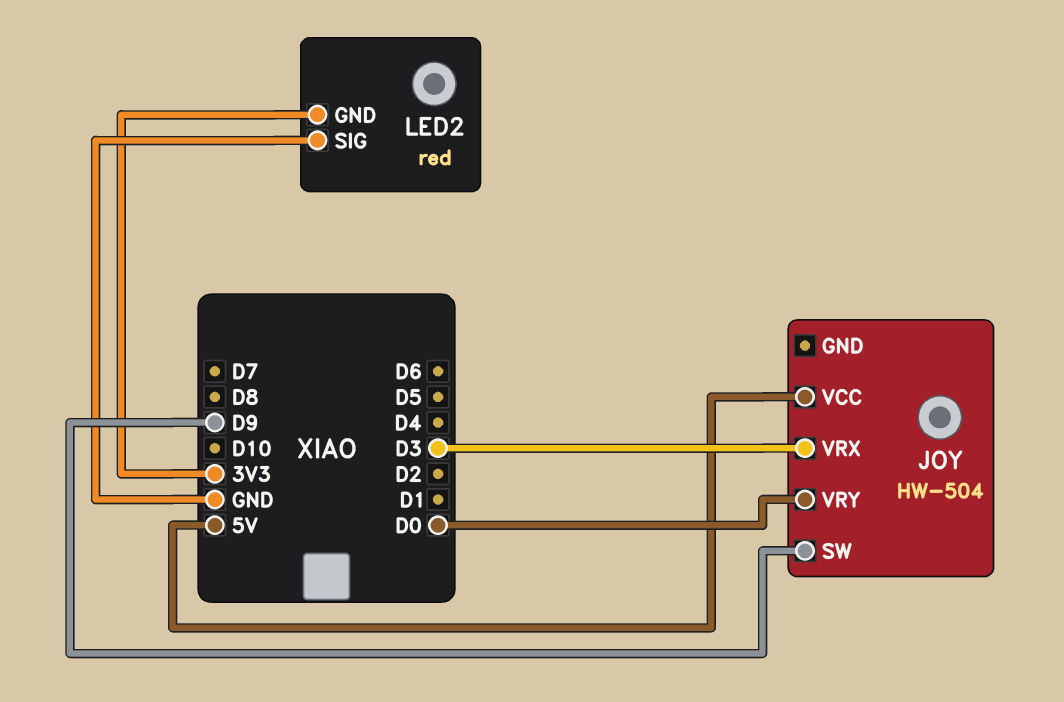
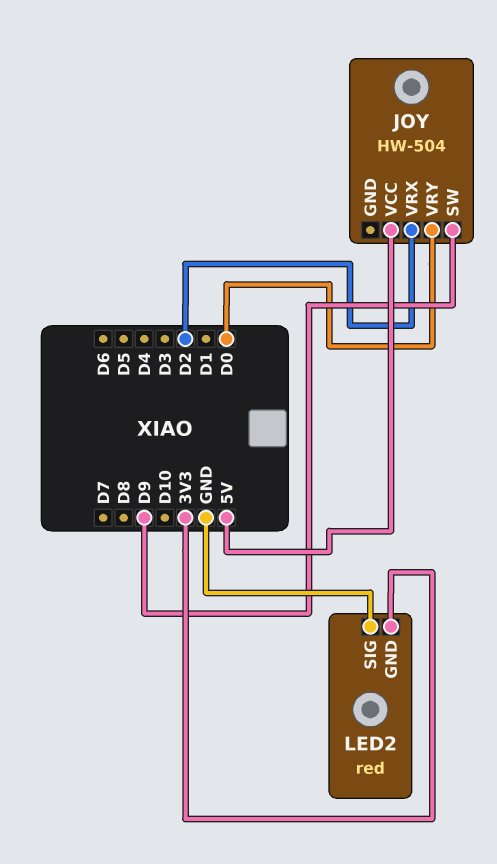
JOY pin VRX: D3 -> D2

